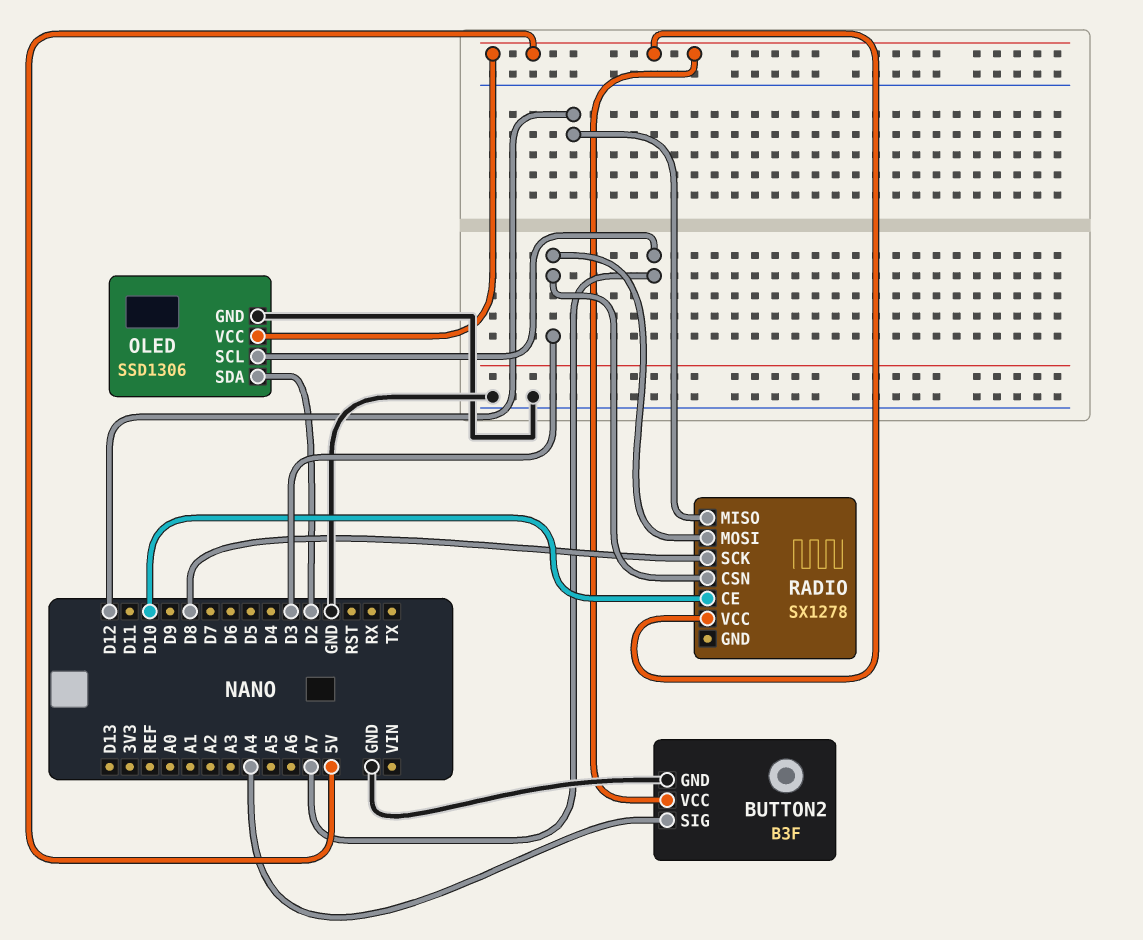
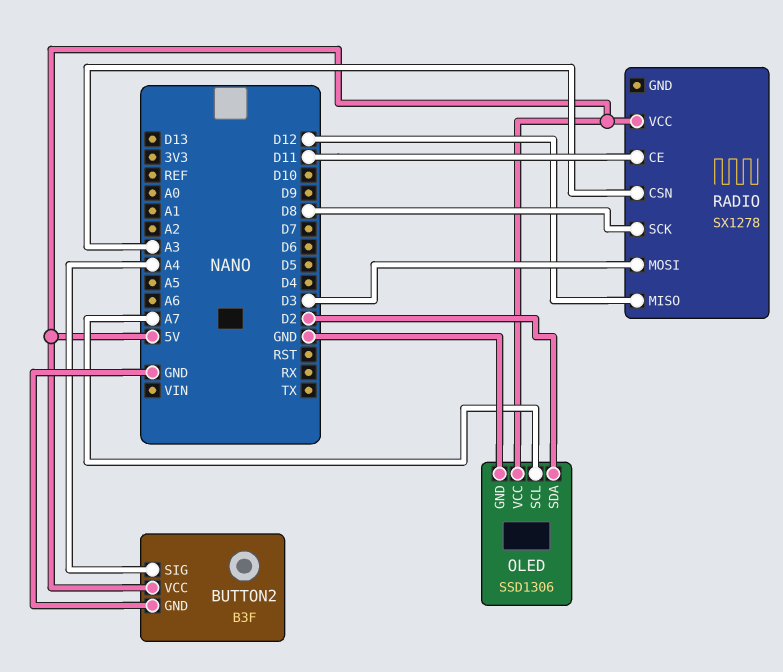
RADIO pin CE: D10 -> D11
RADIO pin CSN: D3 -> A3

